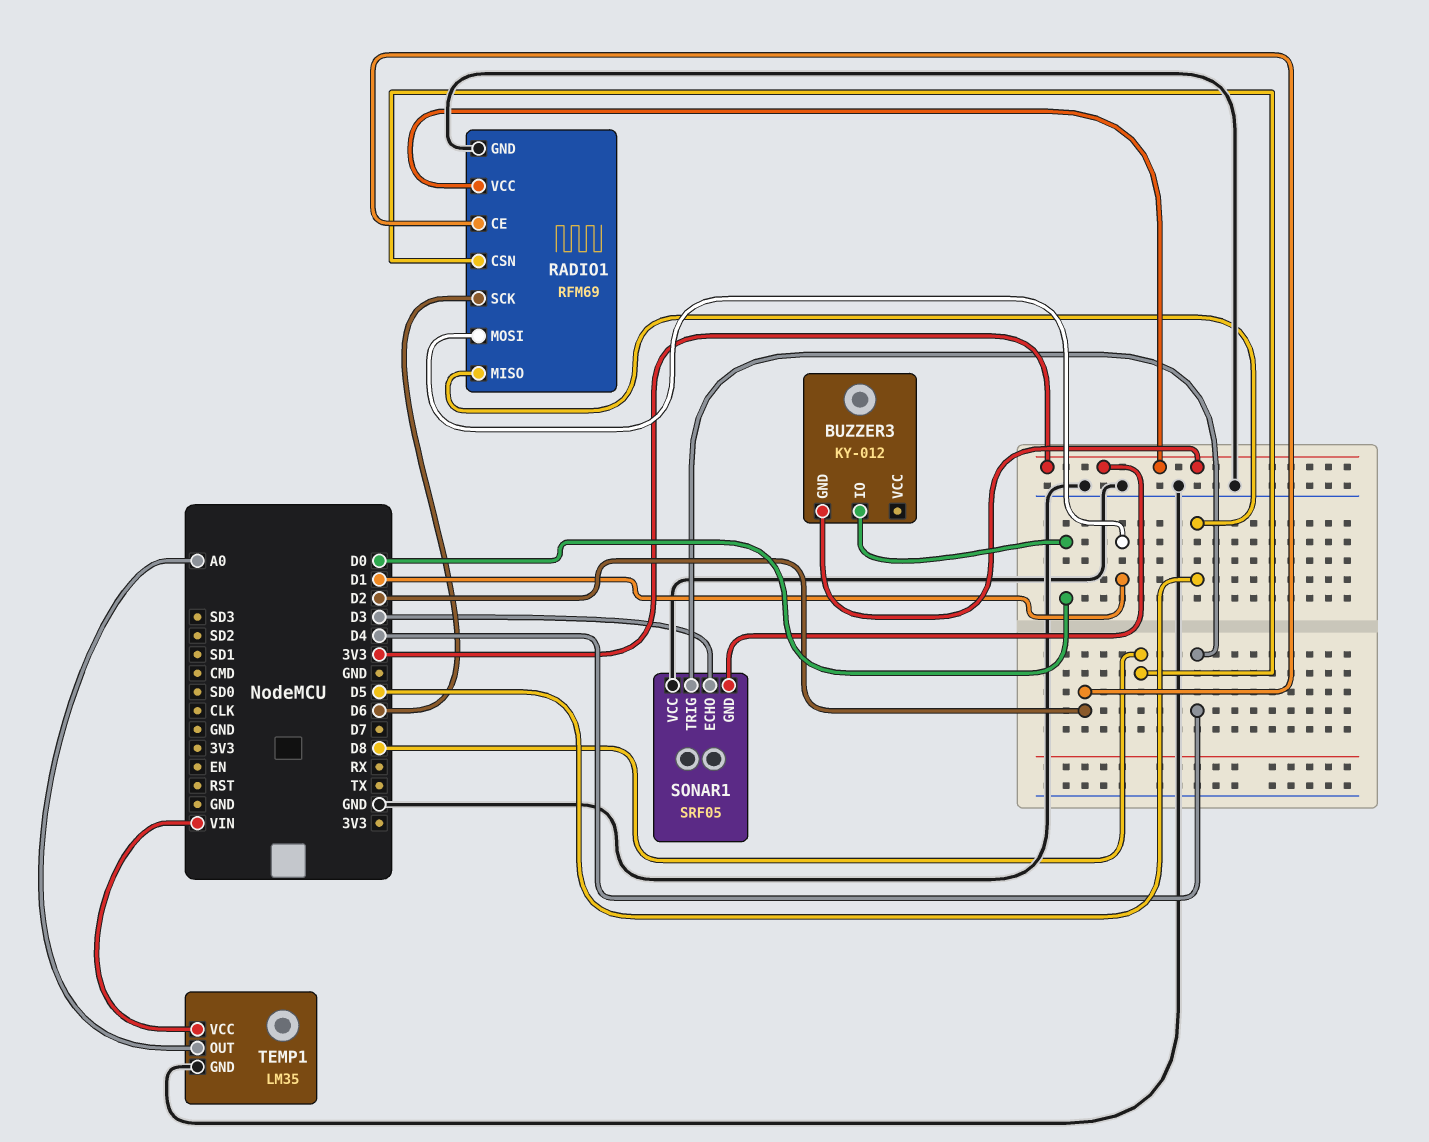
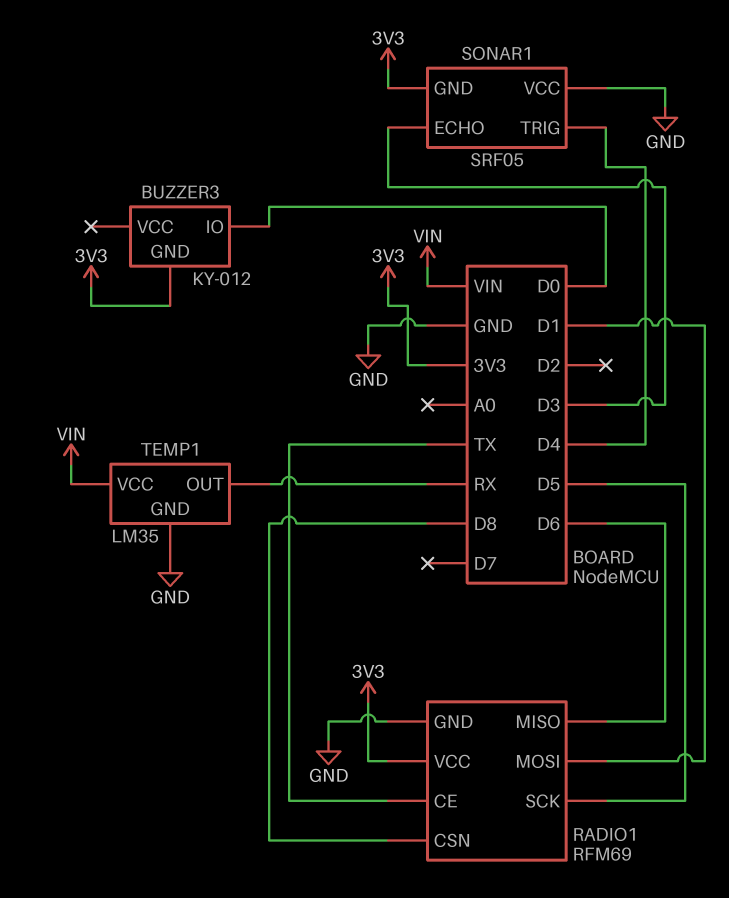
RADIO1 pin CE: D2 -> TX
RADIO1 pin MISO: D5 -> D6
RADIO1 pin SCK: D6 -> D5
TEMP1 pin OUT: A0 -> RX

